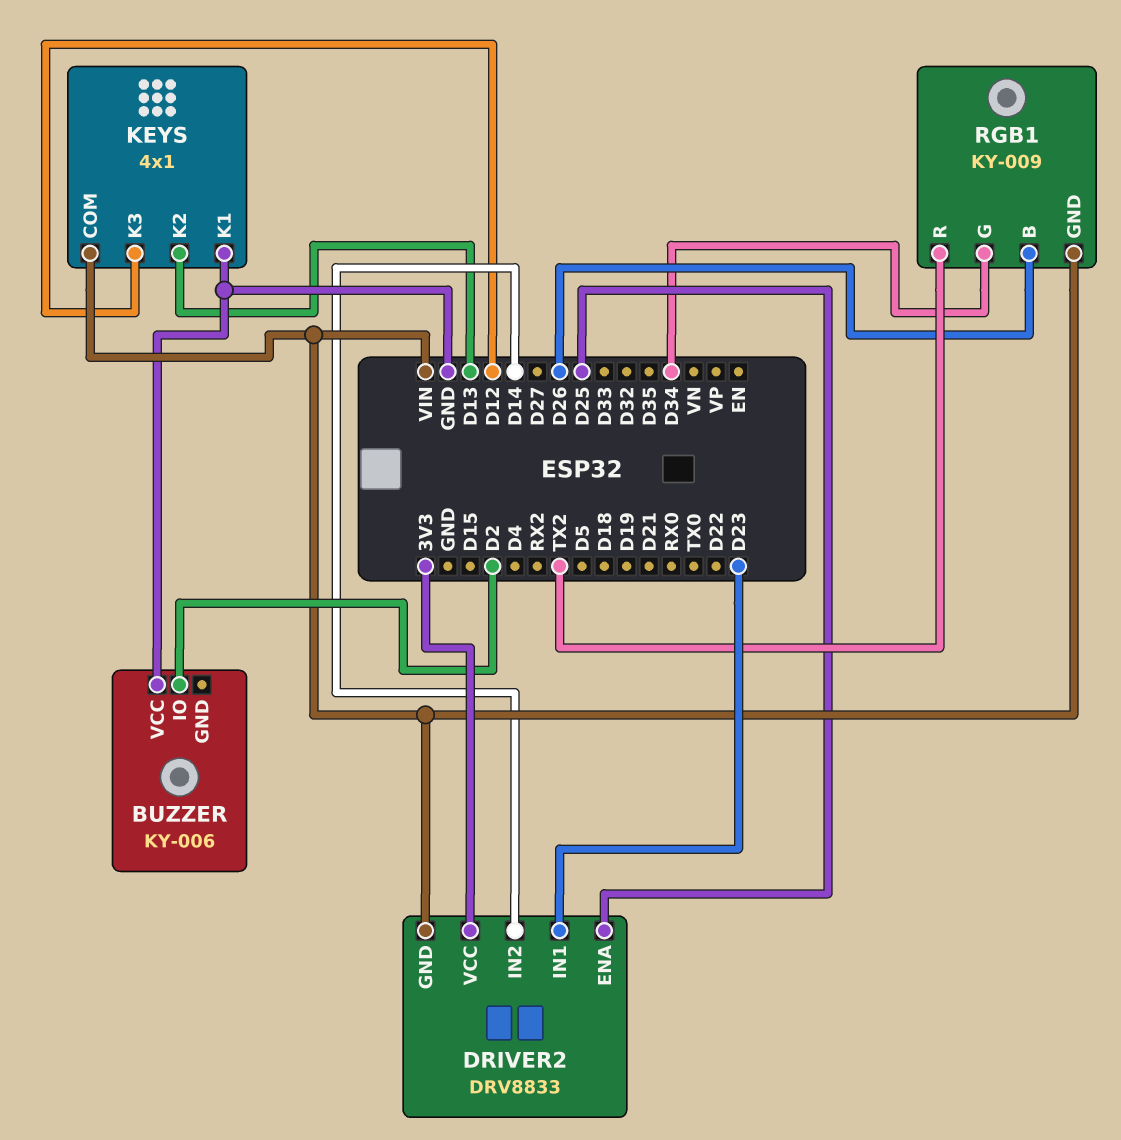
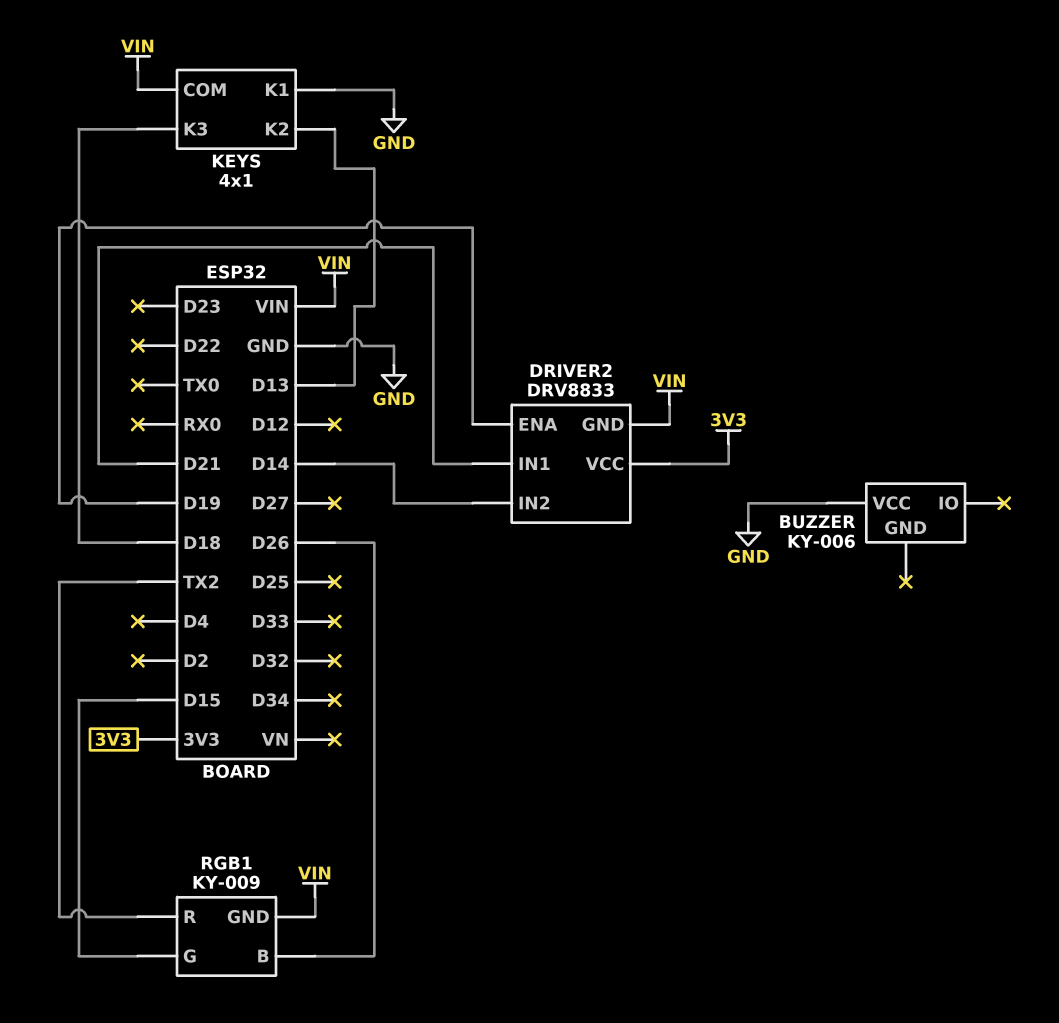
BUZZER pin IO: D2 -> none
DRIVER2 pin ENA: D25 -> D19
DRIVER2 pin IN1: D23 -> D21
KEYS pin K3: D12 -> D18
RGB1 pin G: D34 -> D15

